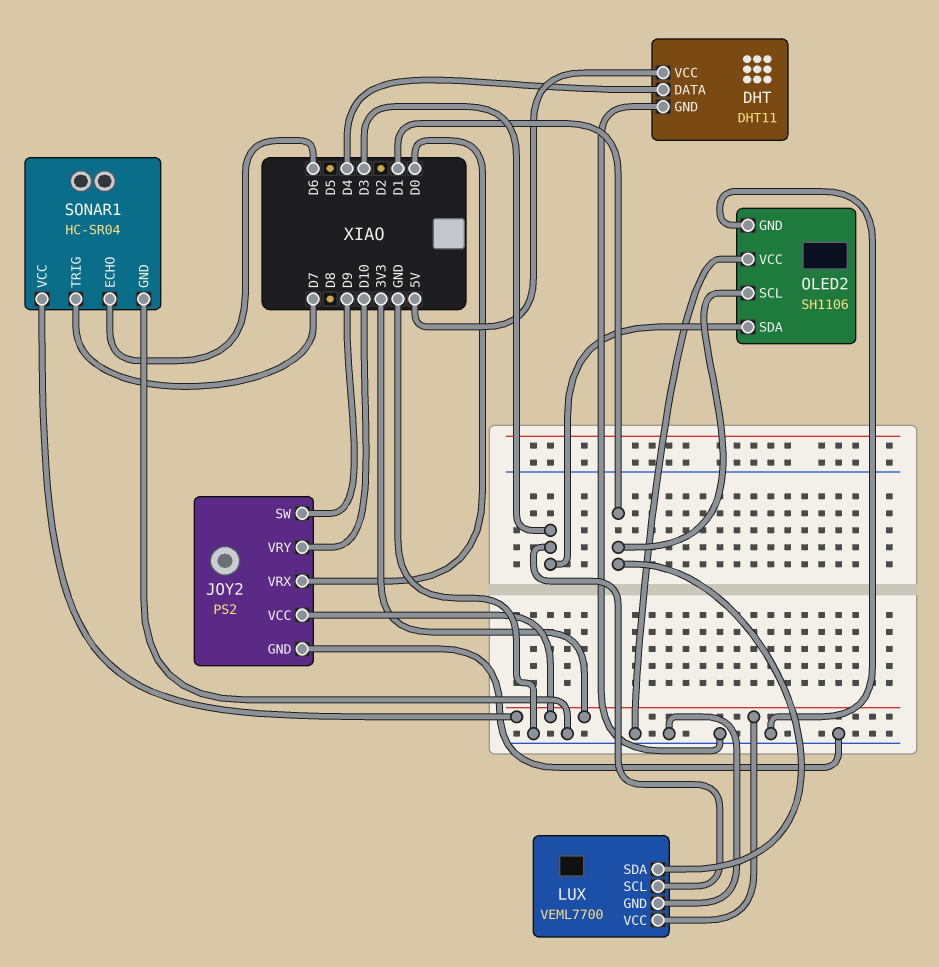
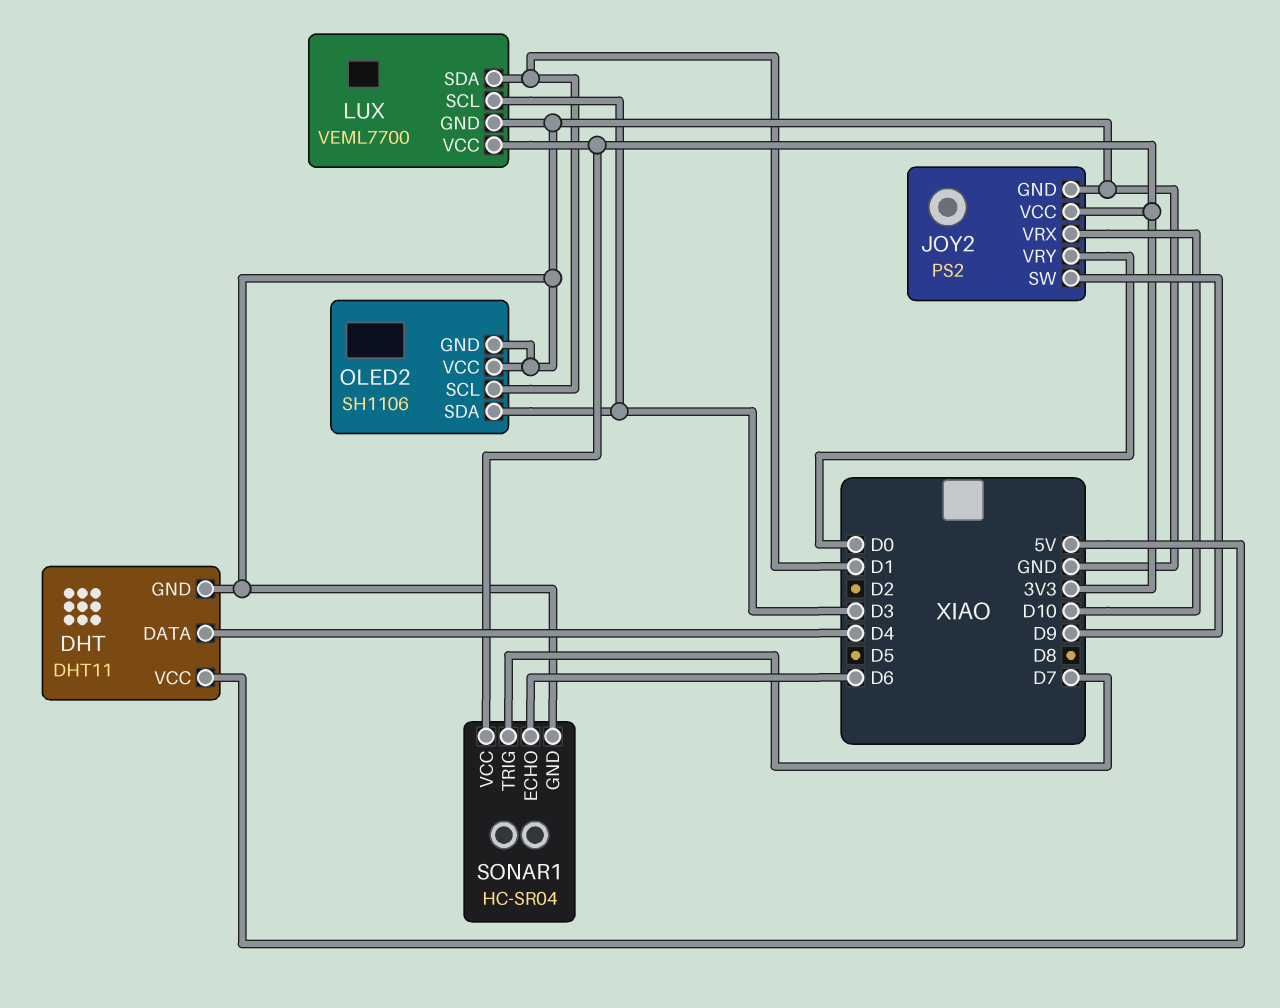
JOY2 pin VRX: D0 -> D10
JOY2 pin VRY: D10 -> D0

